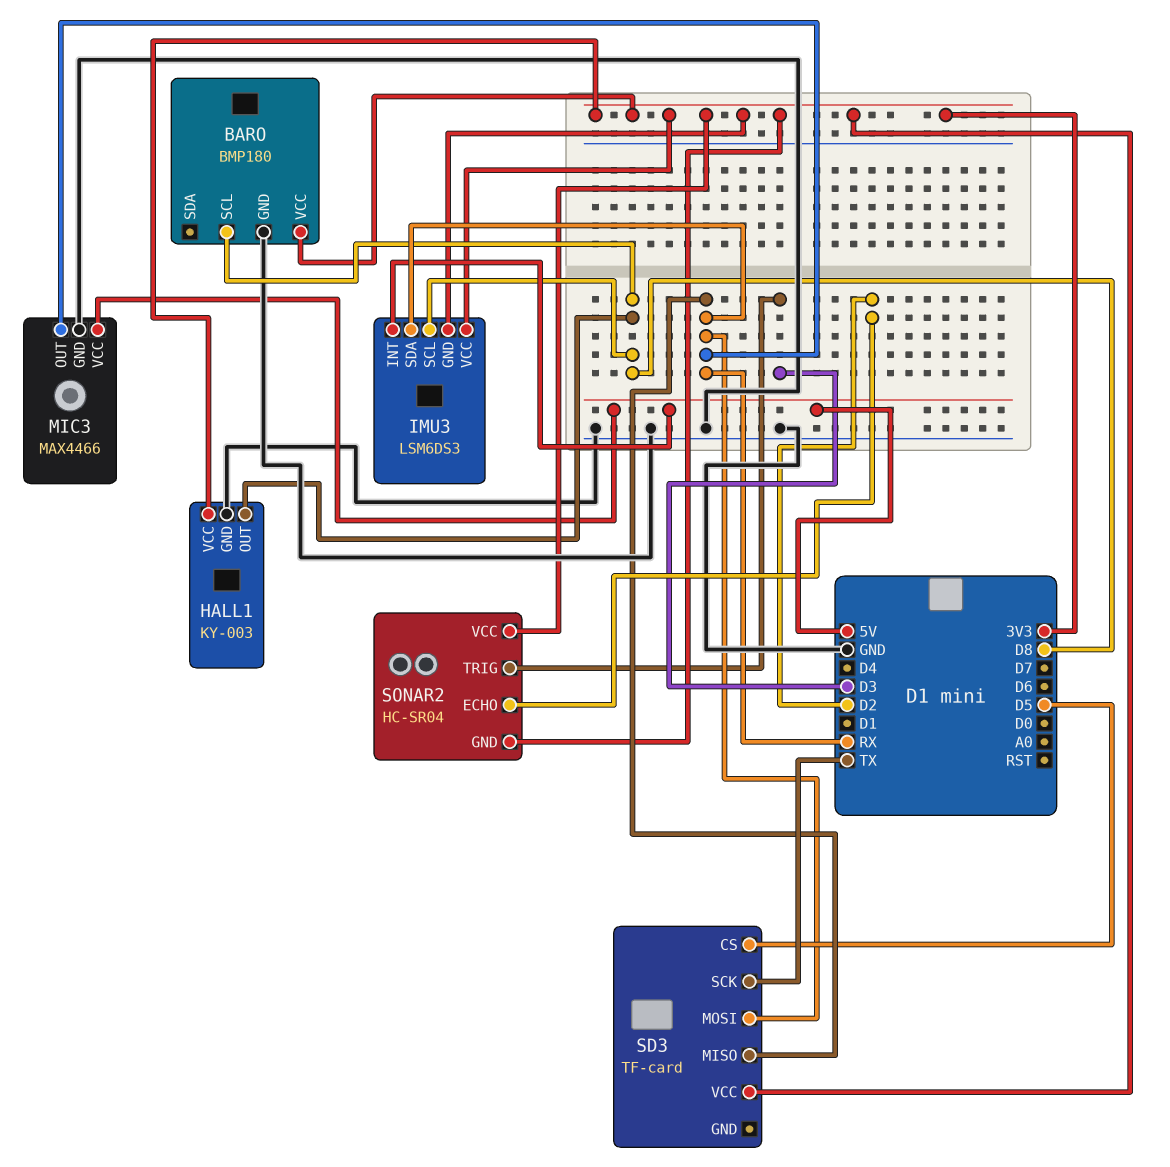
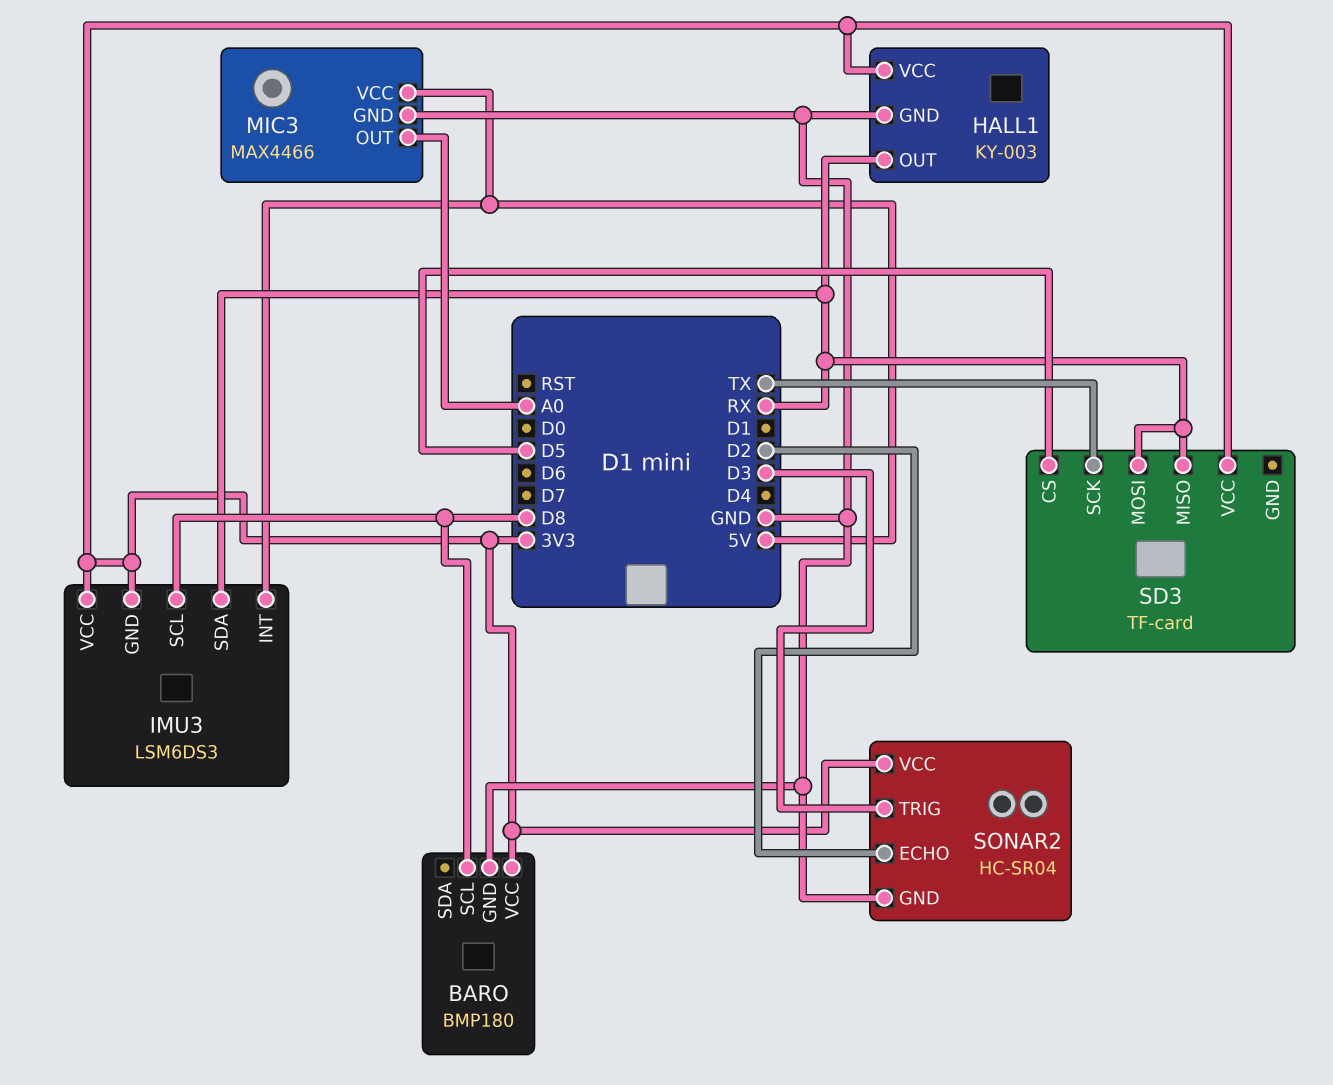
HALL1 pin OUT: D8 -> RX
MIC3 pin OUT: RX -> A0
SONAR2 pin GND: 3V3 -> GND

